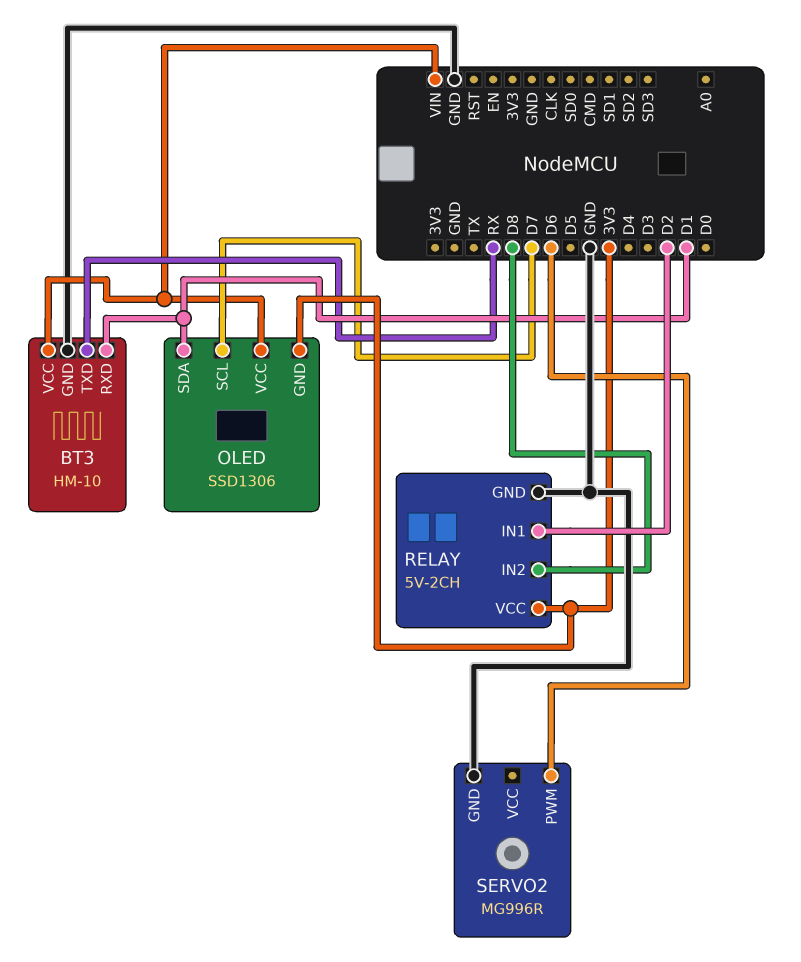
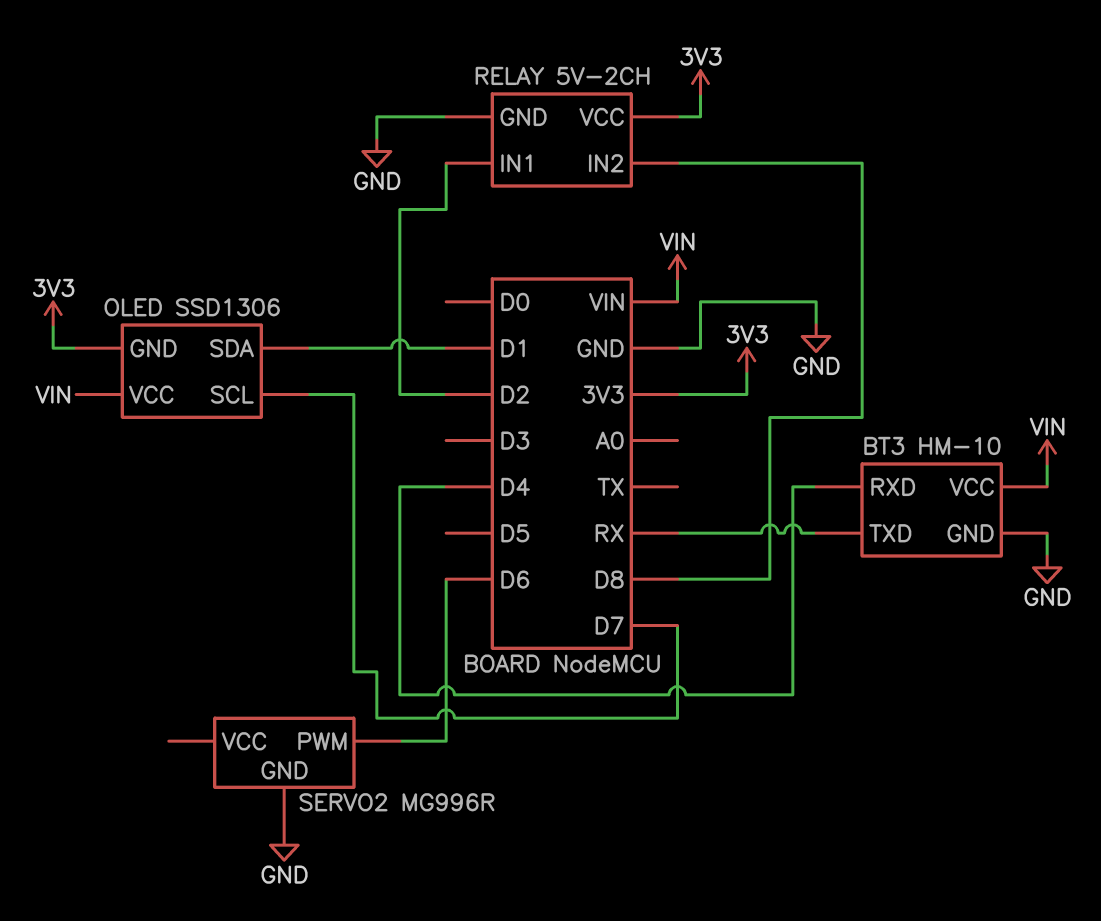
BT3 pin RXD: D1 -> D4

